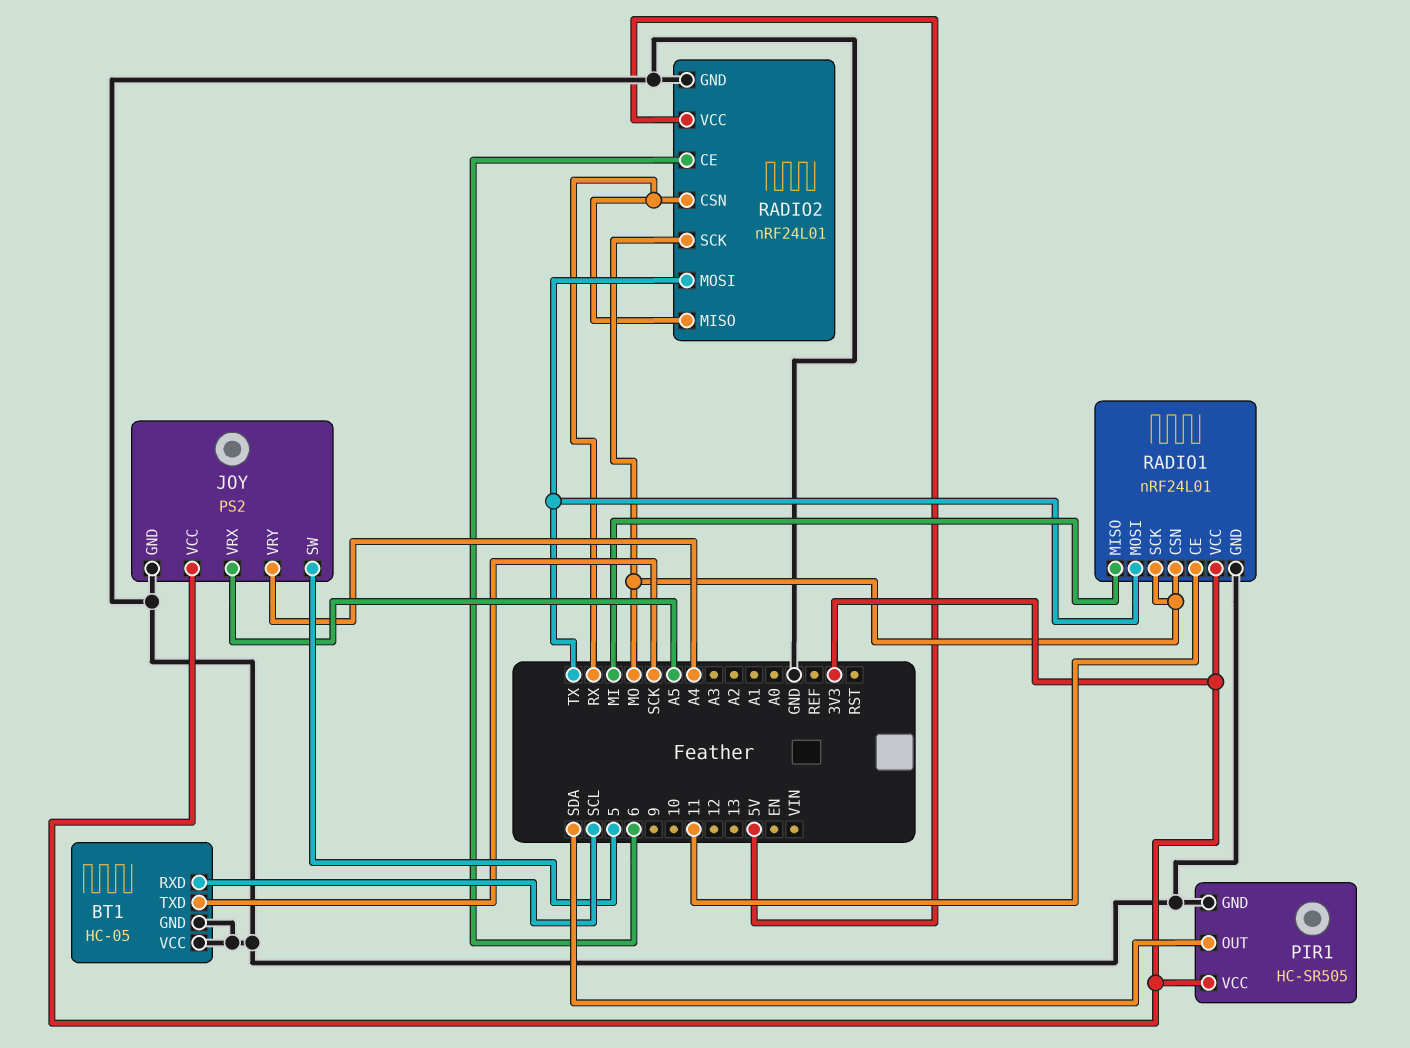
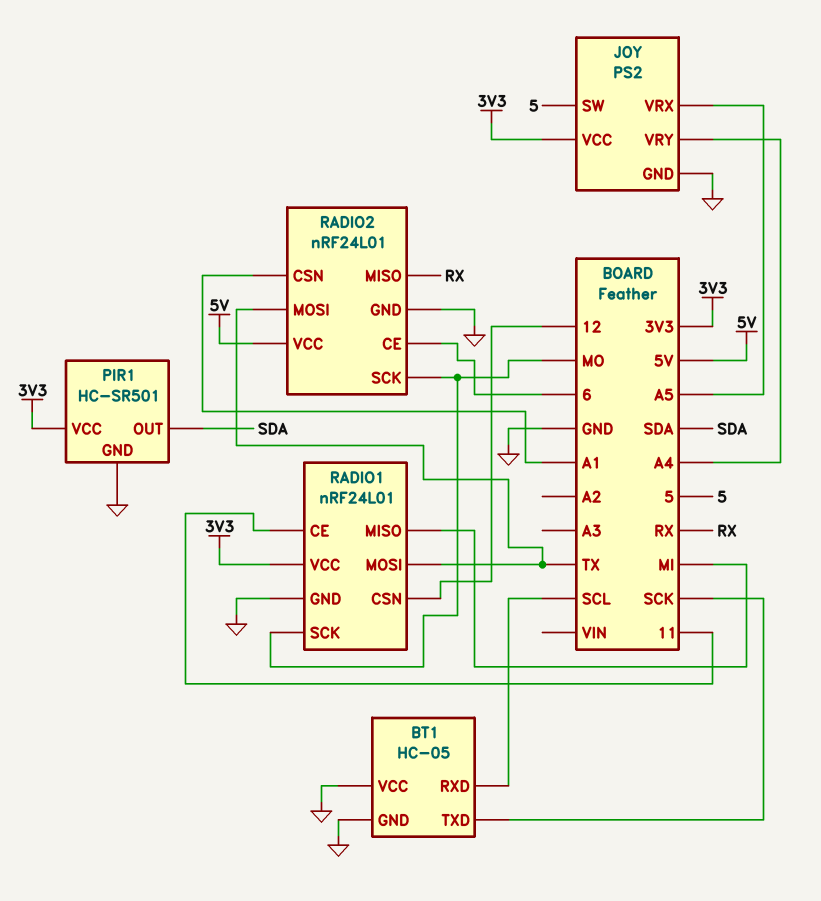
PIR1: HC-SR505 -> HC-SR501
RADIO1 pin CSN: MO -> 12
RADIO2 pin CSN: RX -> A1

